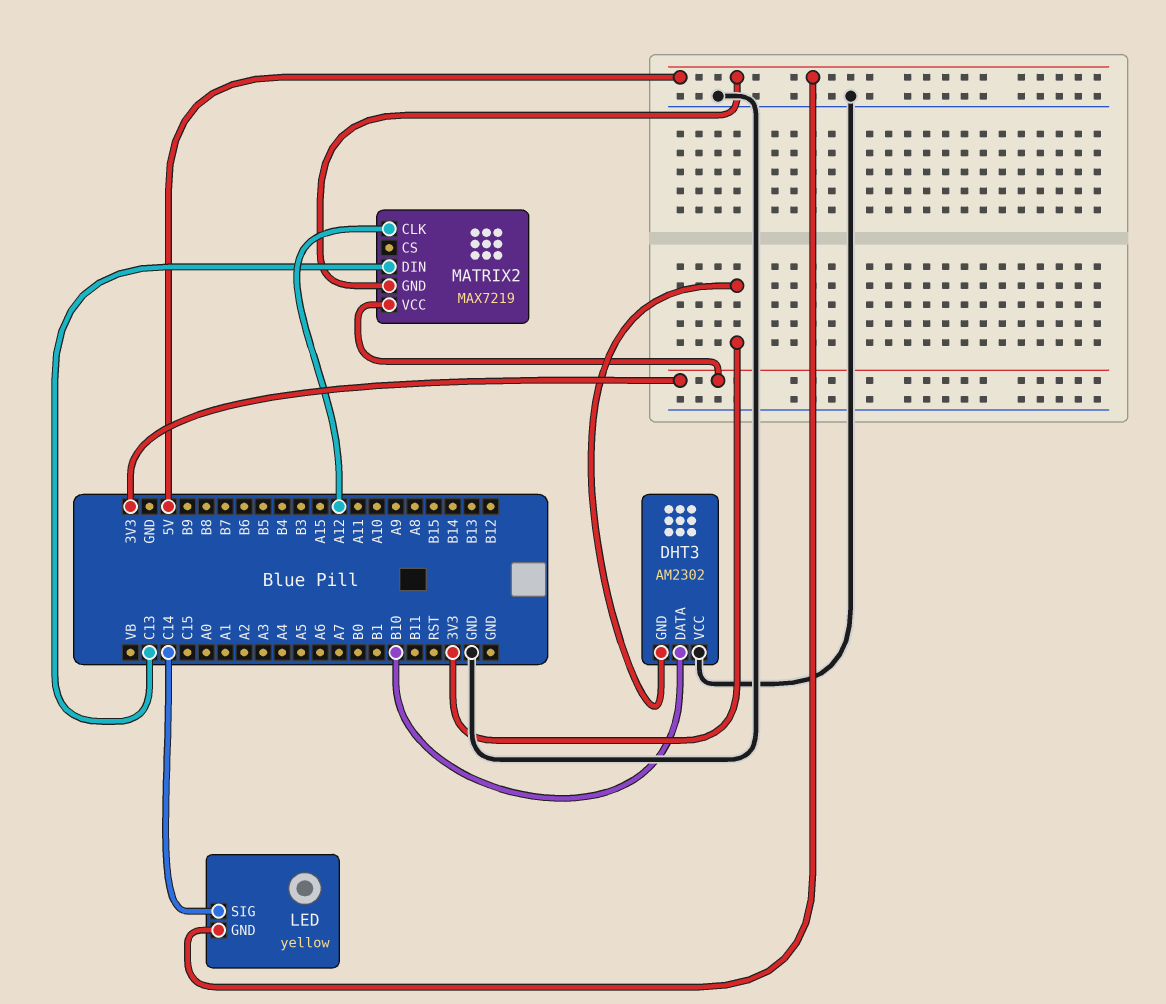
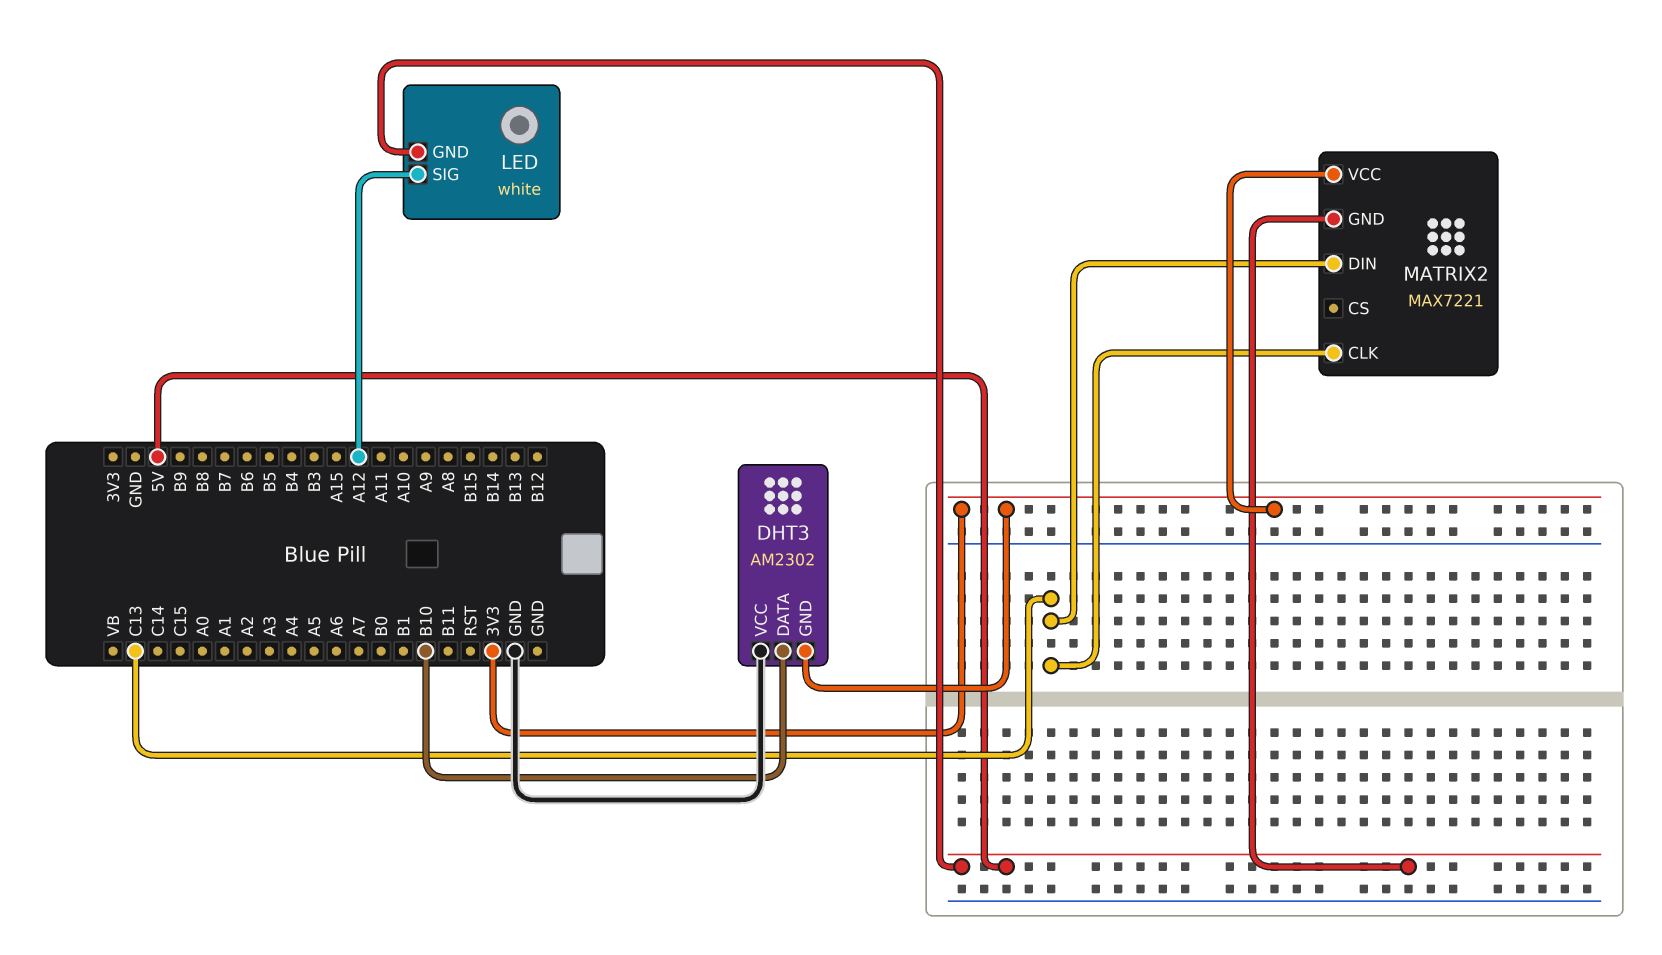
LED: yellow -> white
LED pin SIG: C14 -> A12
MATRIX2: MAX7219 -> MAX7221
MATRIX2 pin CLK: A12 -> C13

